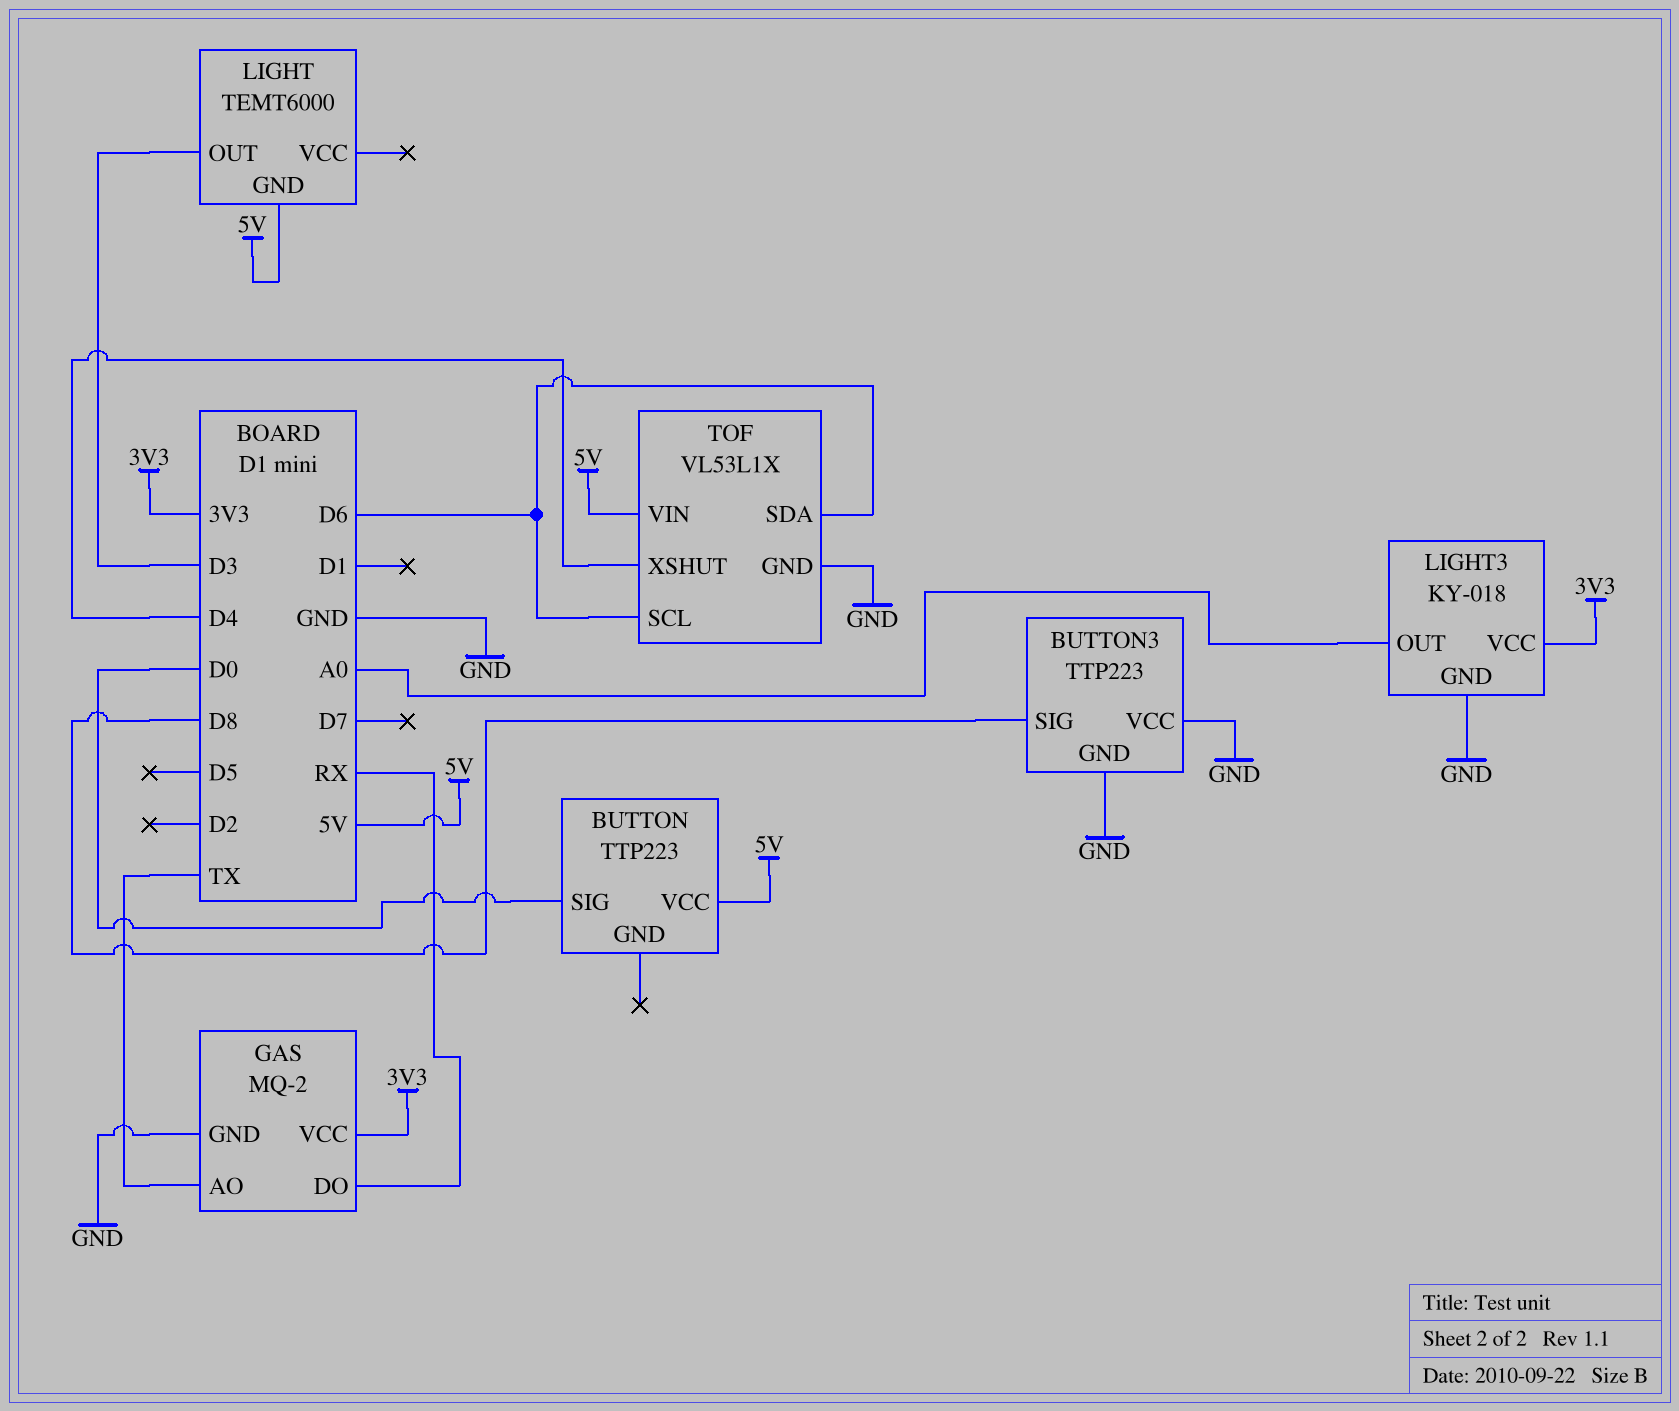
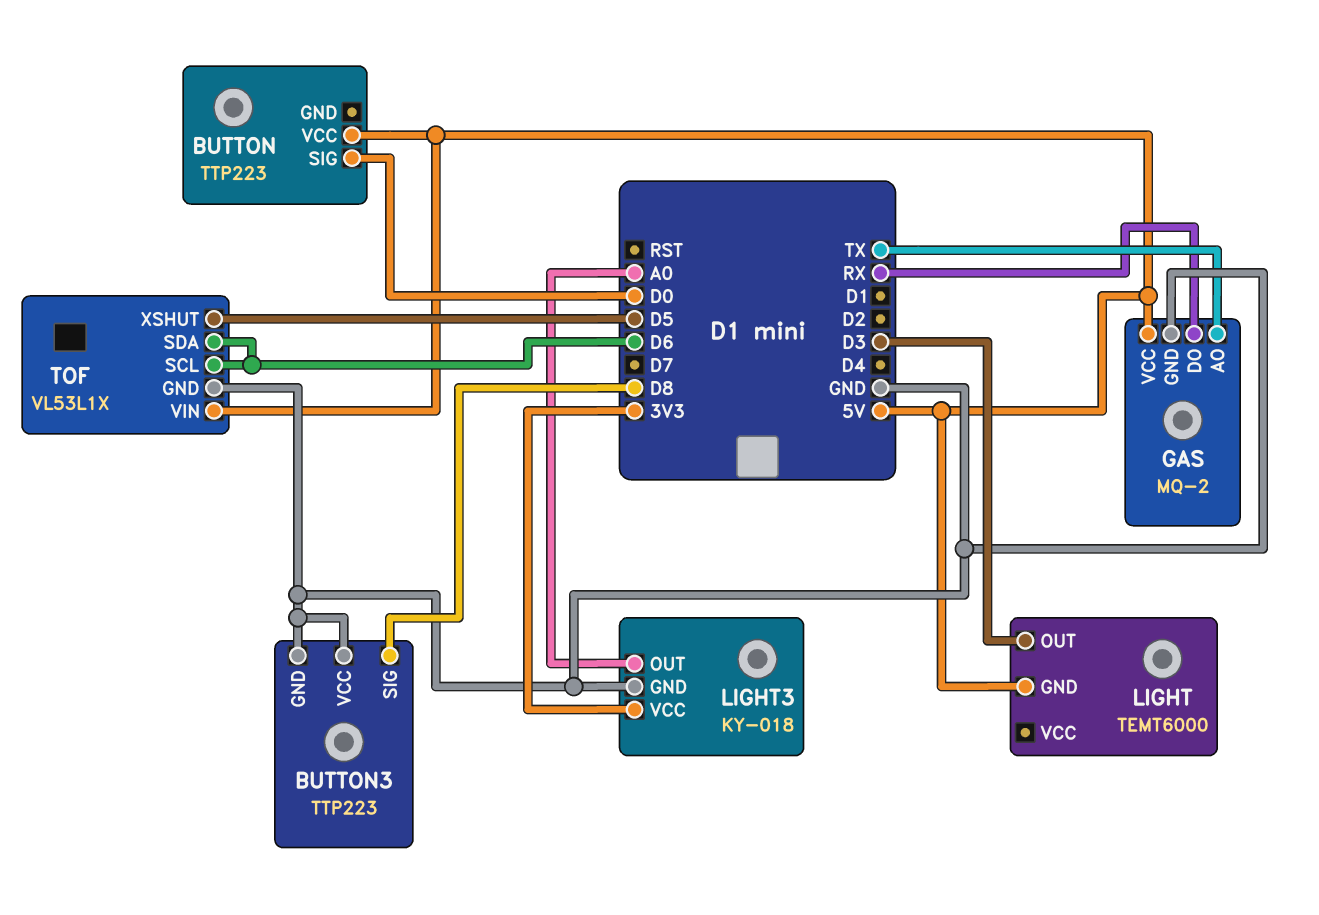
GAS pin VCC: 3V3 -> 5V
TOF pin XSHUT: D4 -> D5

